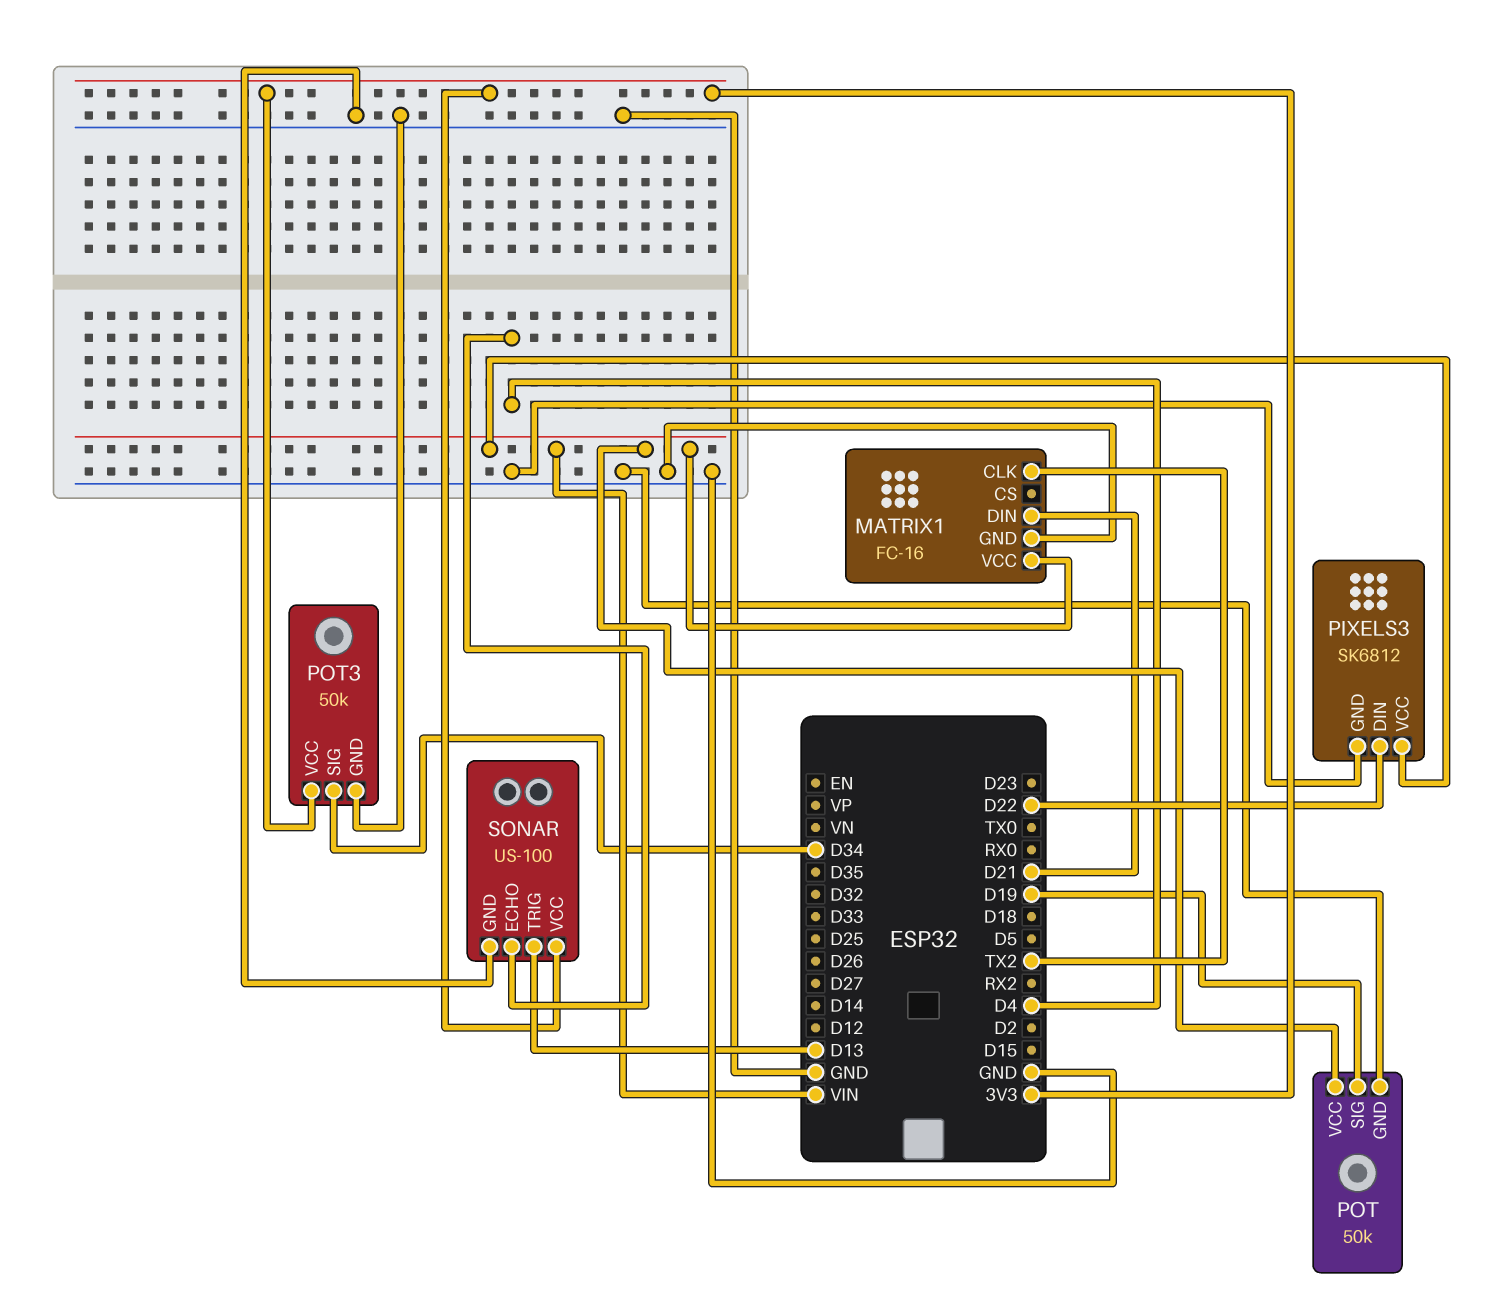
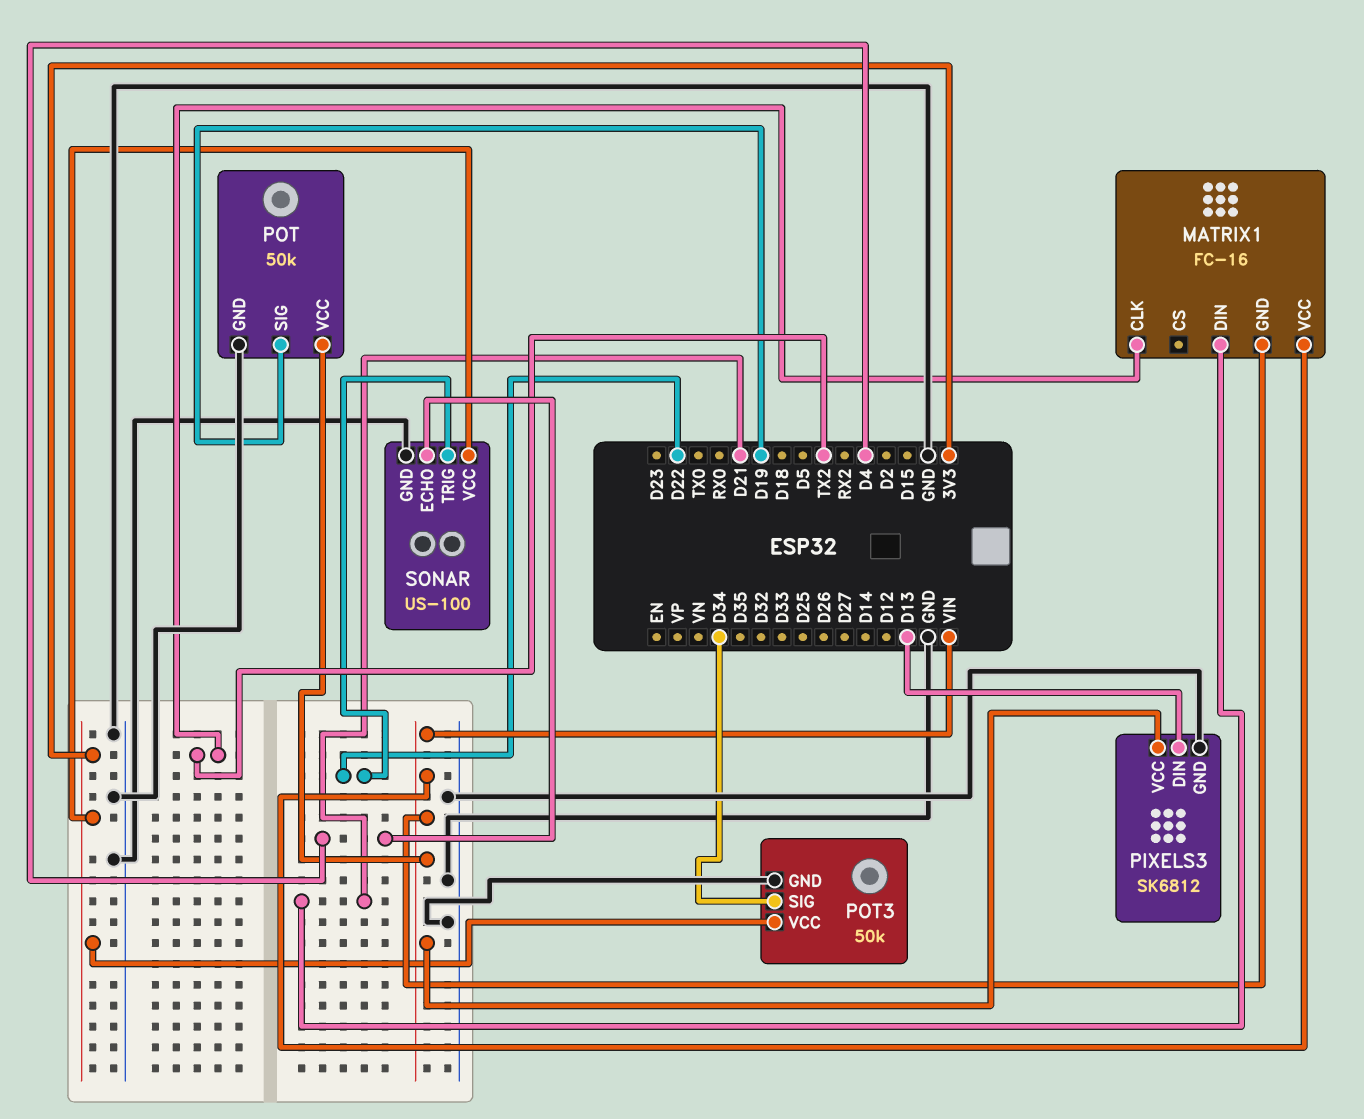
MATRIX1 pin GND: GND -> VIN
PIXELS3 pin DIN: D22 -> D13
SONAR pin TRIG: D13 -> D22

